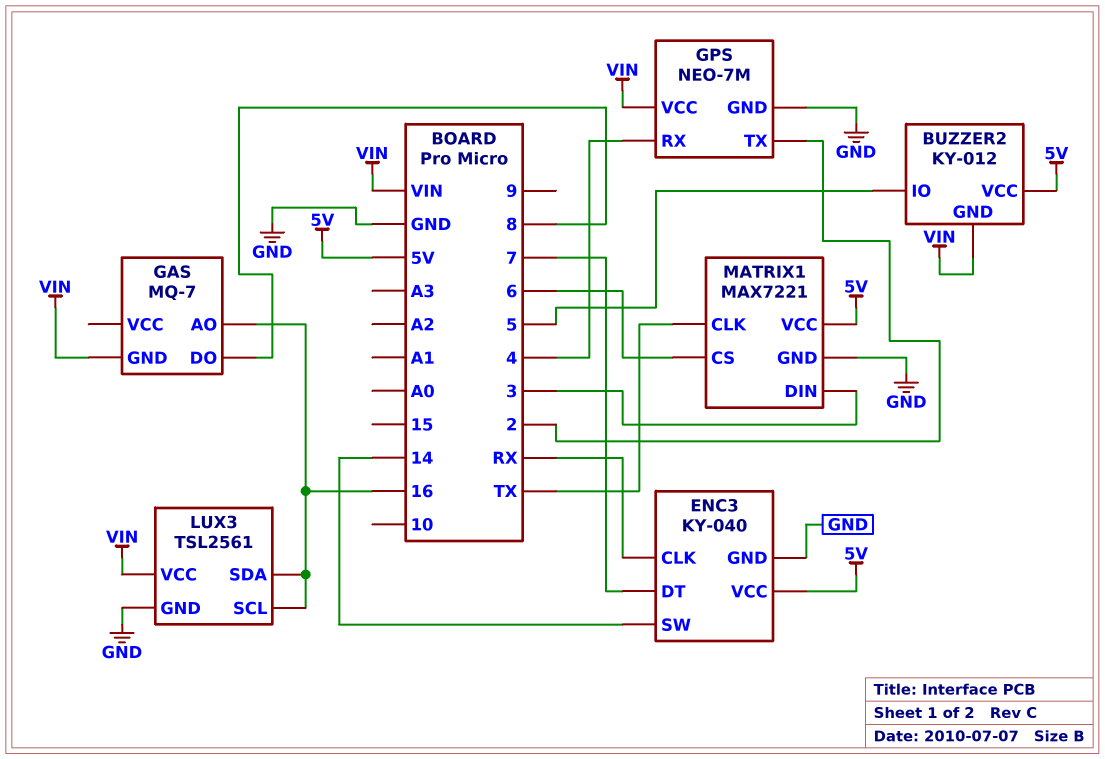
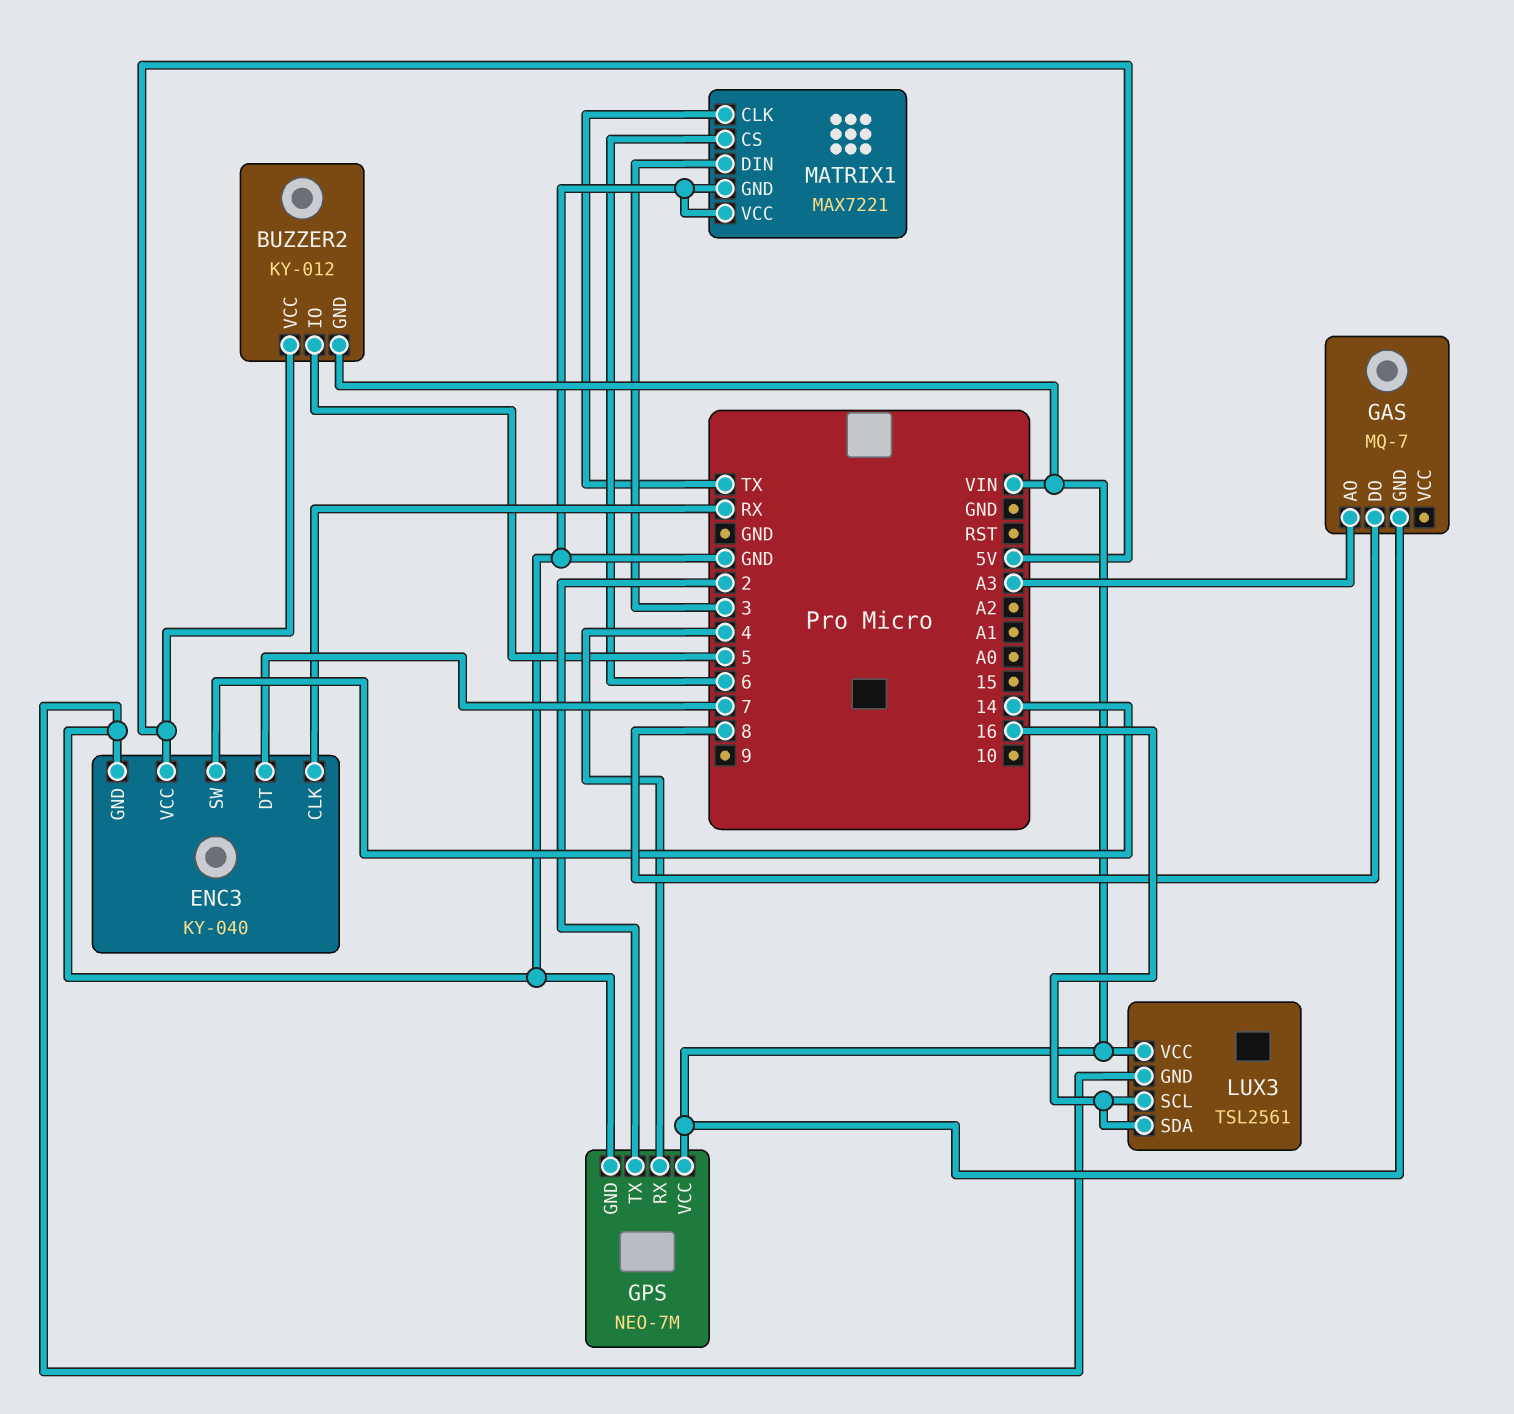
GAS pin AO: 16 -> A3
MATRIX1 pin VCC: 5V -> GND

